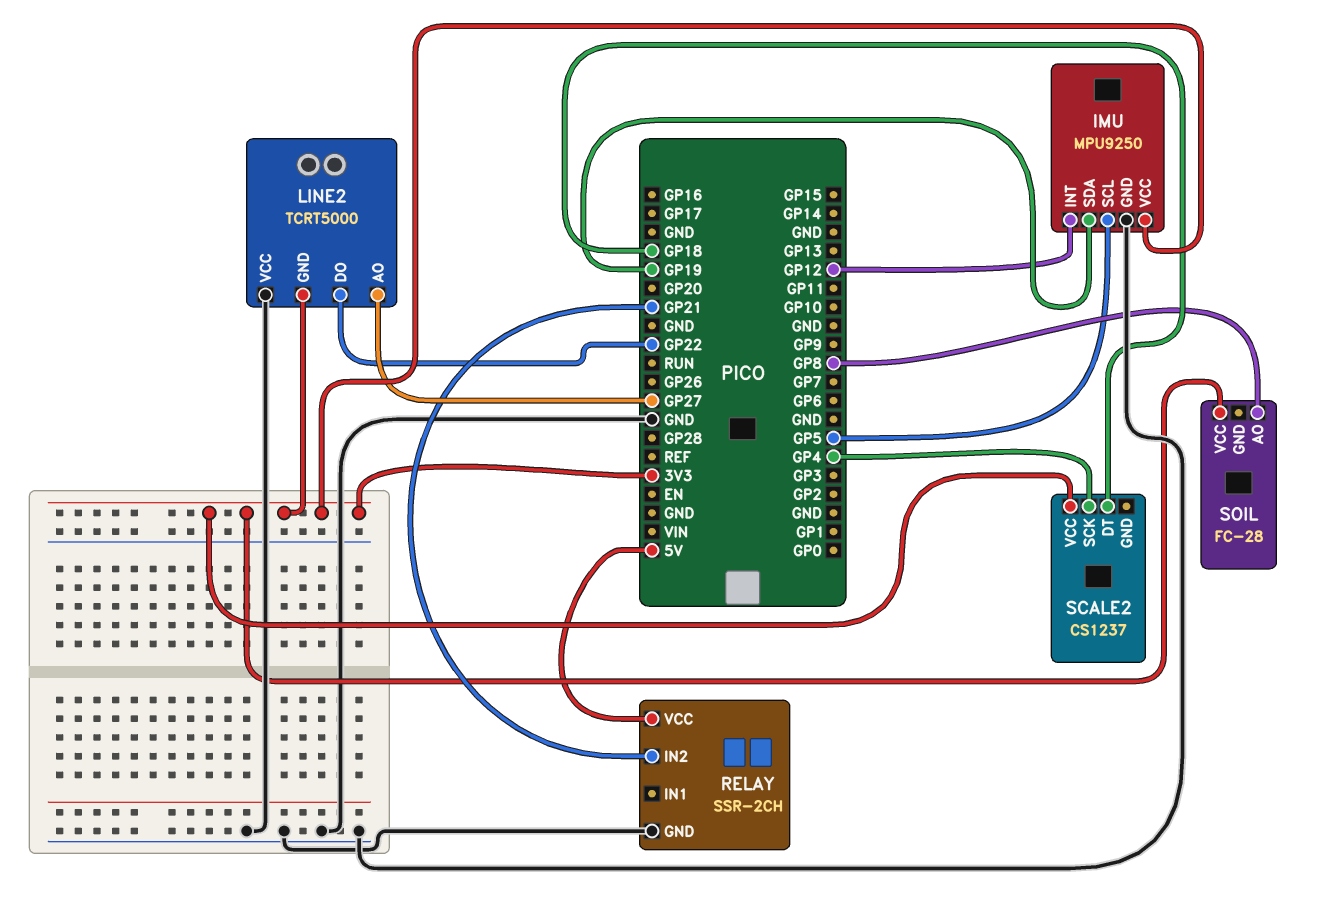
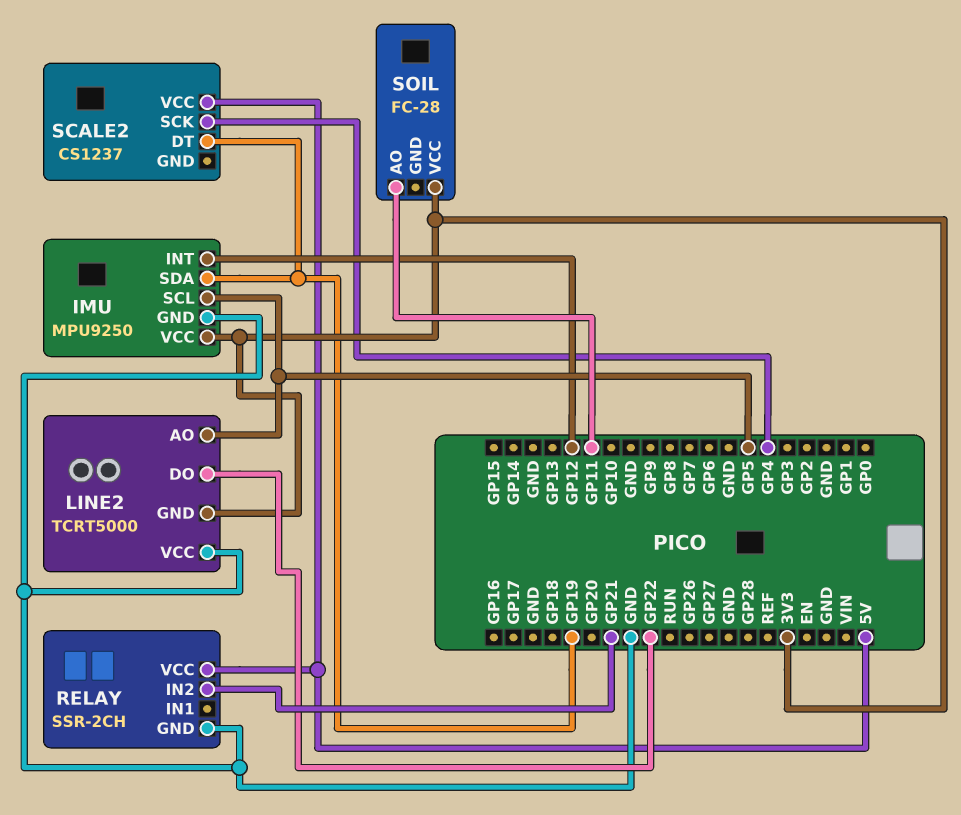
LINE2 pin AO: GP27 -> GP5
SCALE2 pin DT: GP18 -> GP19
SCALE2 pin VCC: 3V3 -> 5V
SOIL pin AO: GP8 -> GP11

